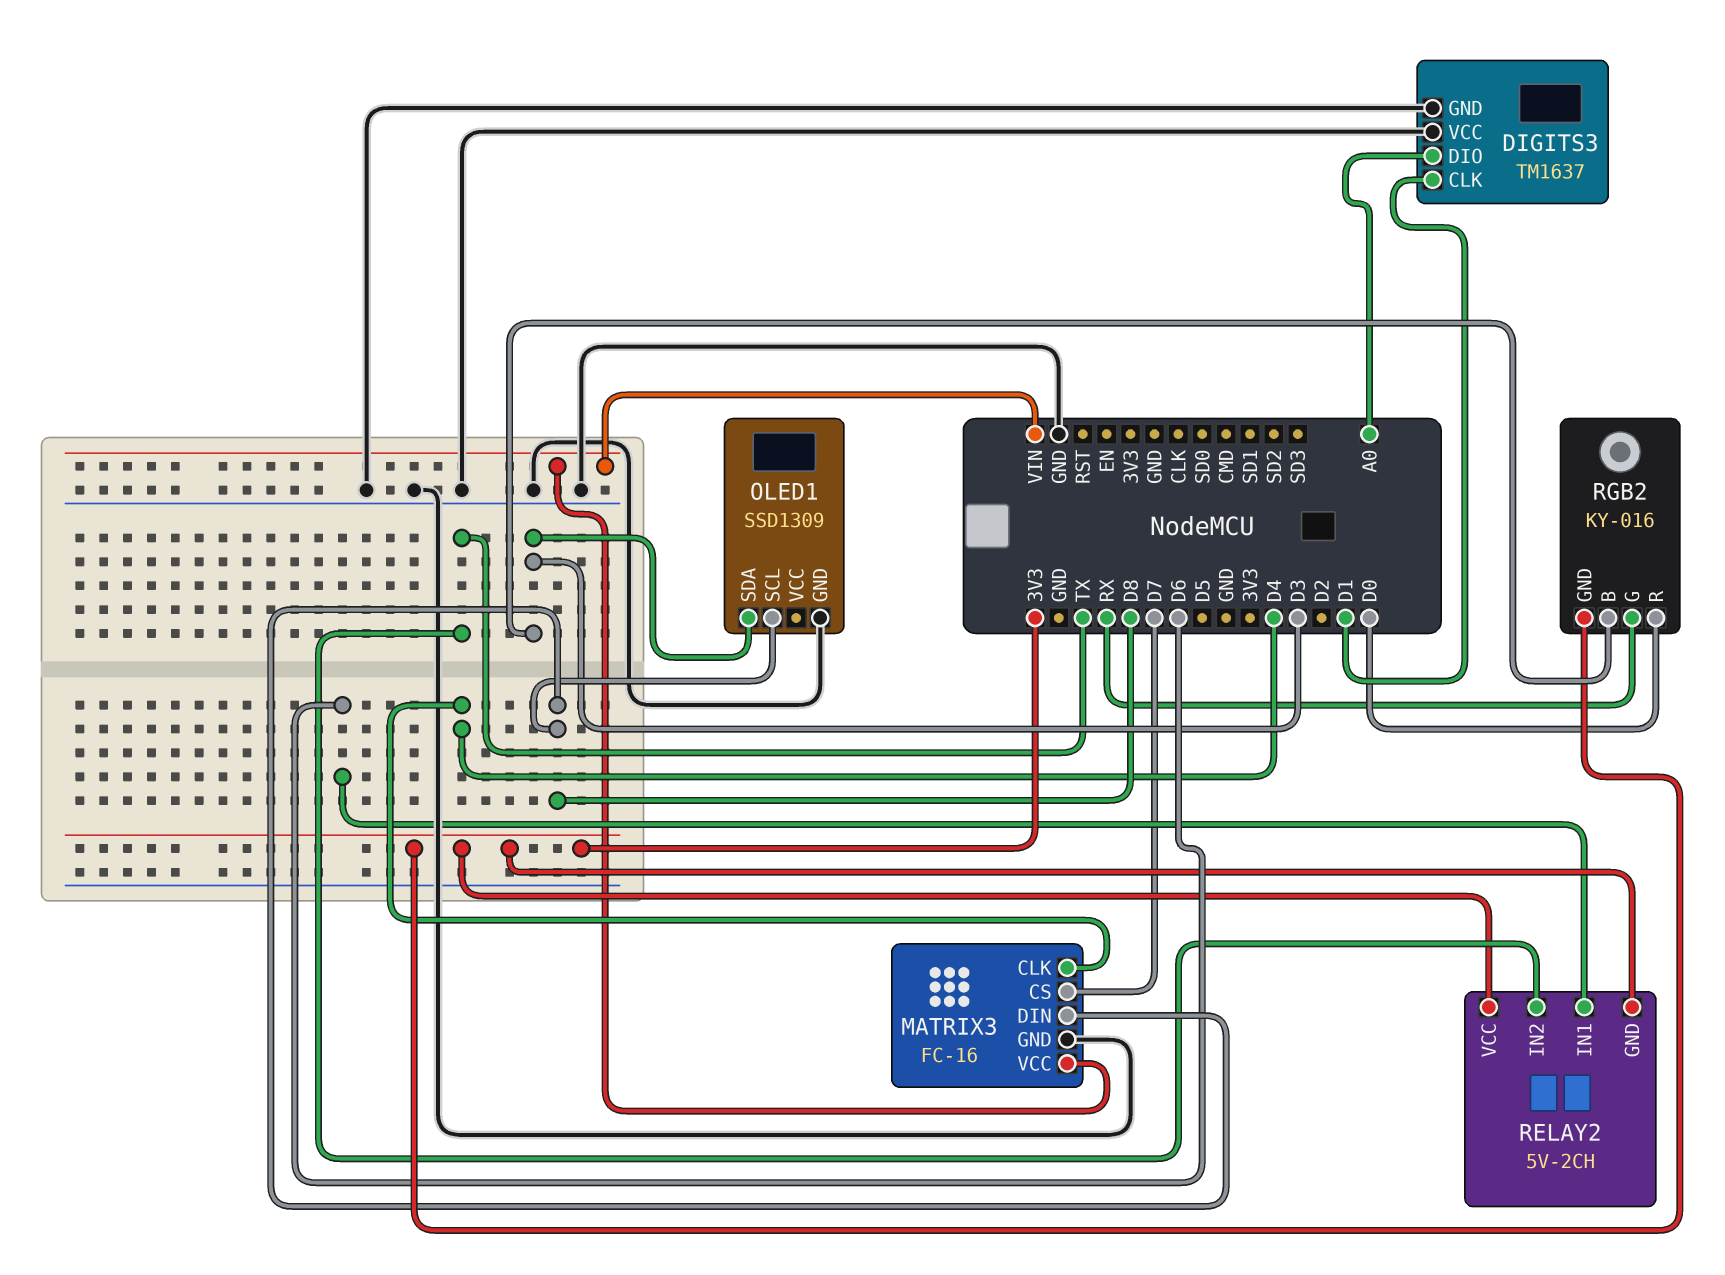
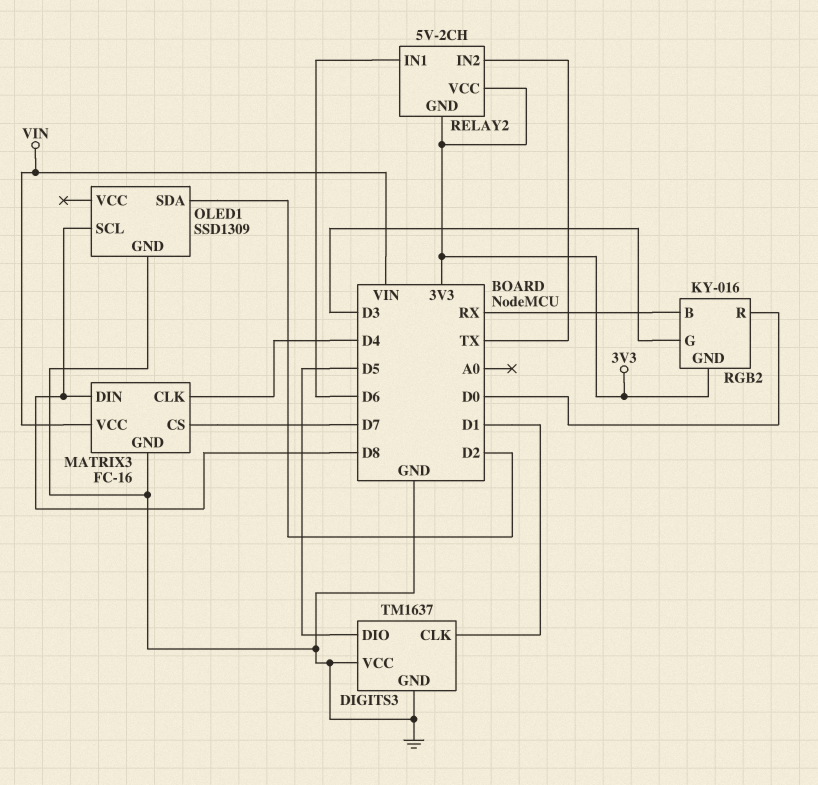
DIGITS3 pin DIO: A0 -> D5
OLED1 pin SDA: D3 -> D2
RGB2 pin B: D3 -> RX
RGB2 pin G: RX -> D3

